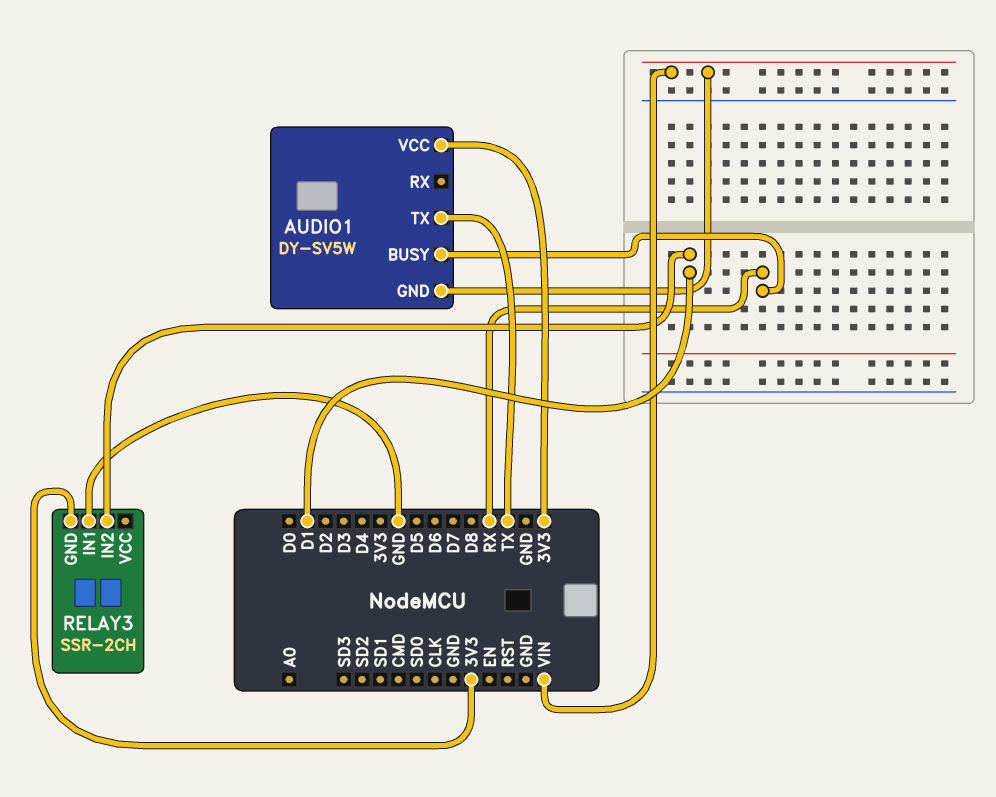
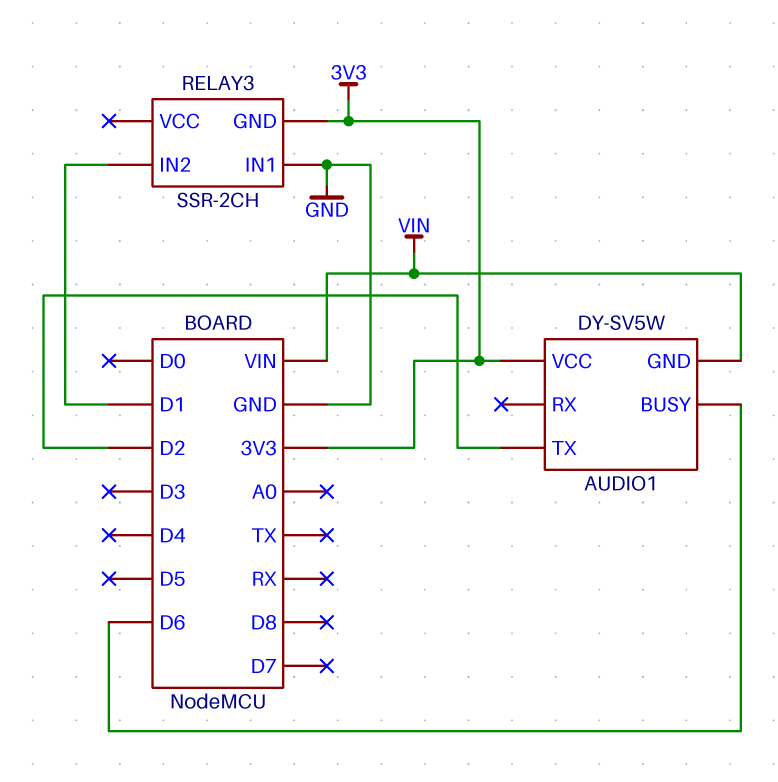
AUDIO1 pin BUSY: RX -> D6
AUDIO1 pin TX: TX -> D2

